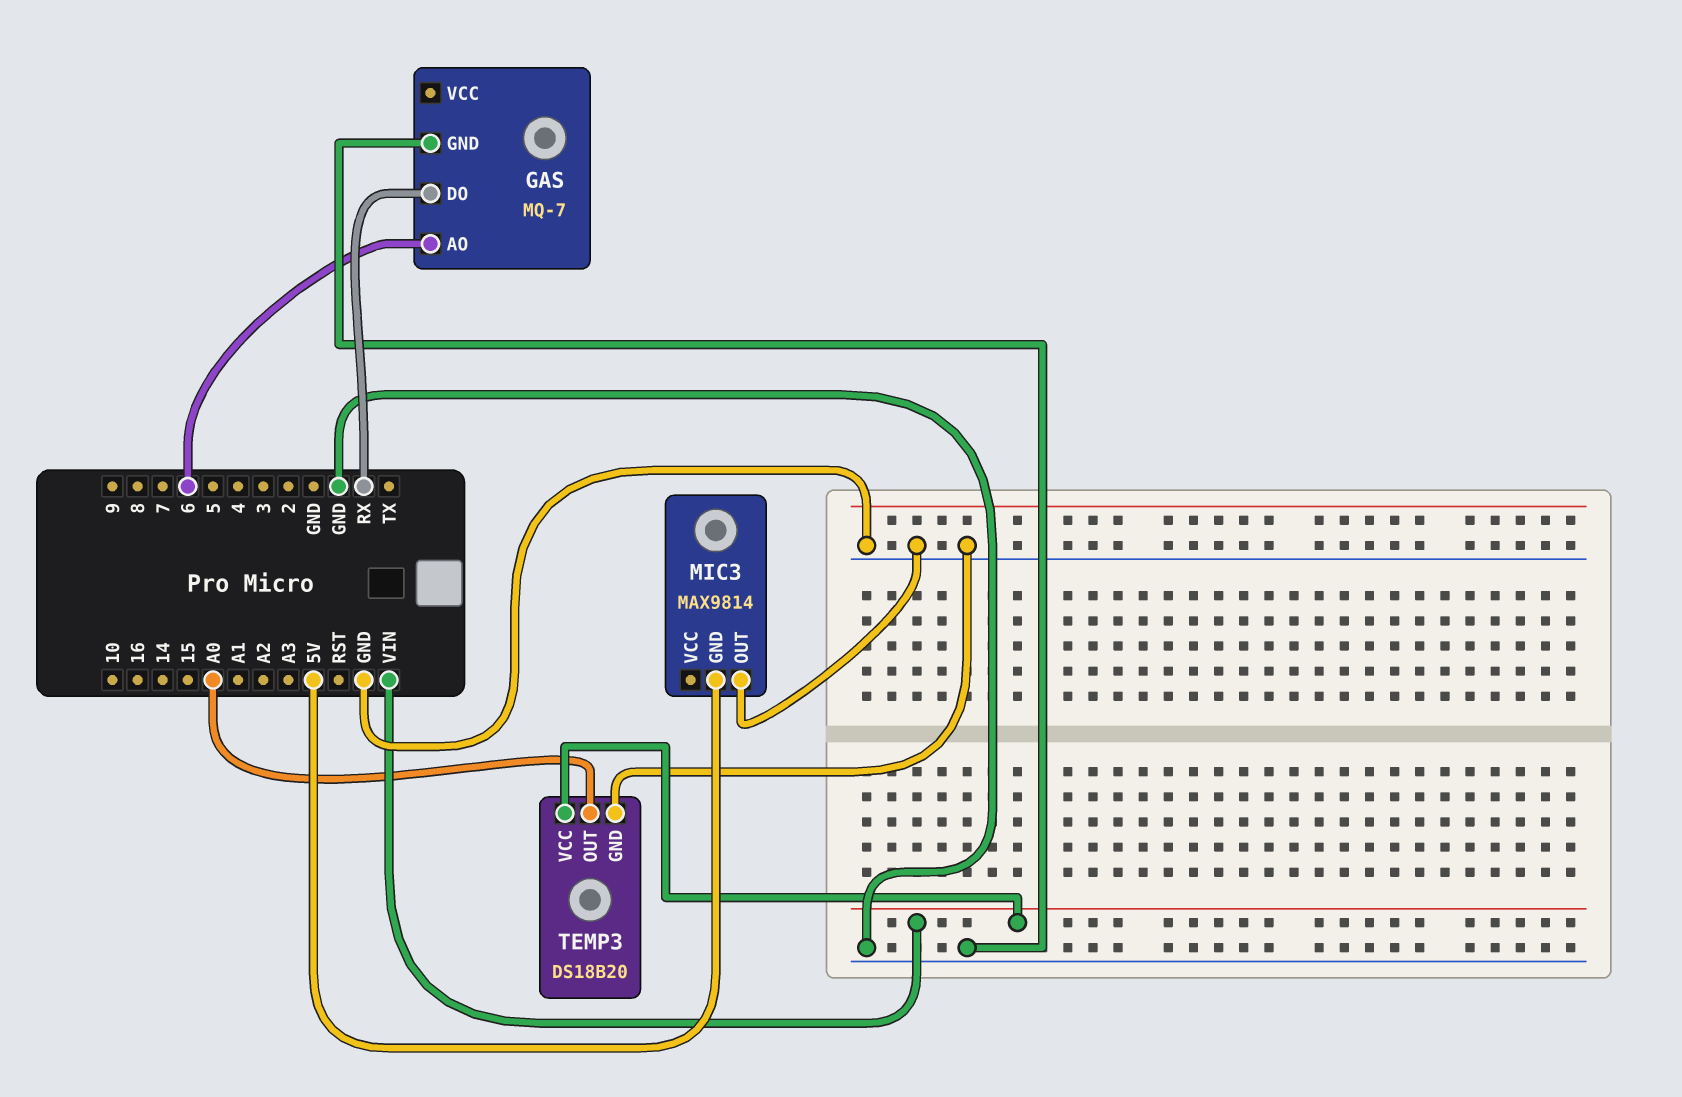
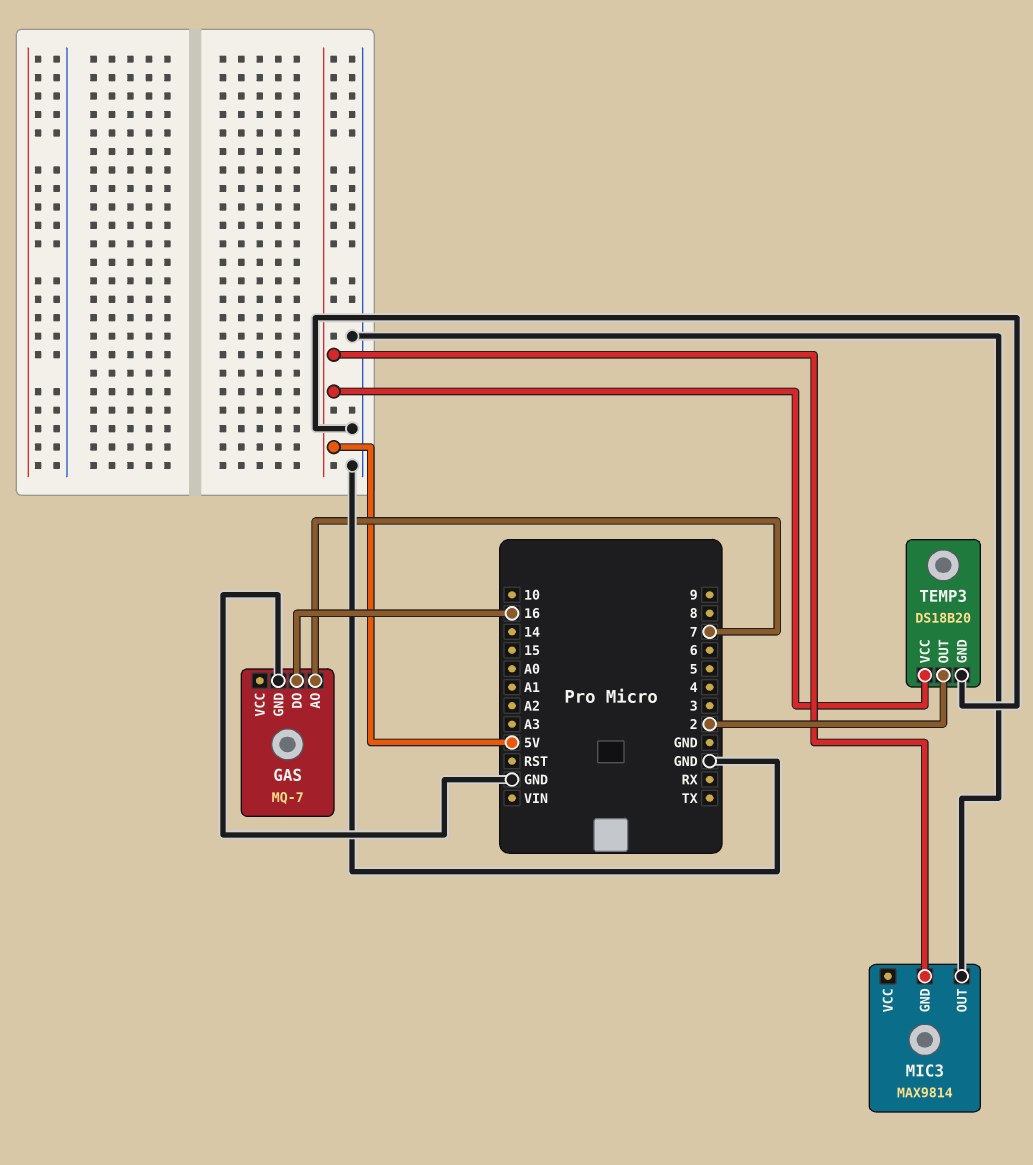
GAS pin AO: 6 -> 7
GAS pin DO: RX -> 16
TEMP3 pin OUT: A0 -> 2
TEMP3 pin VCC: VIN -> 5V

